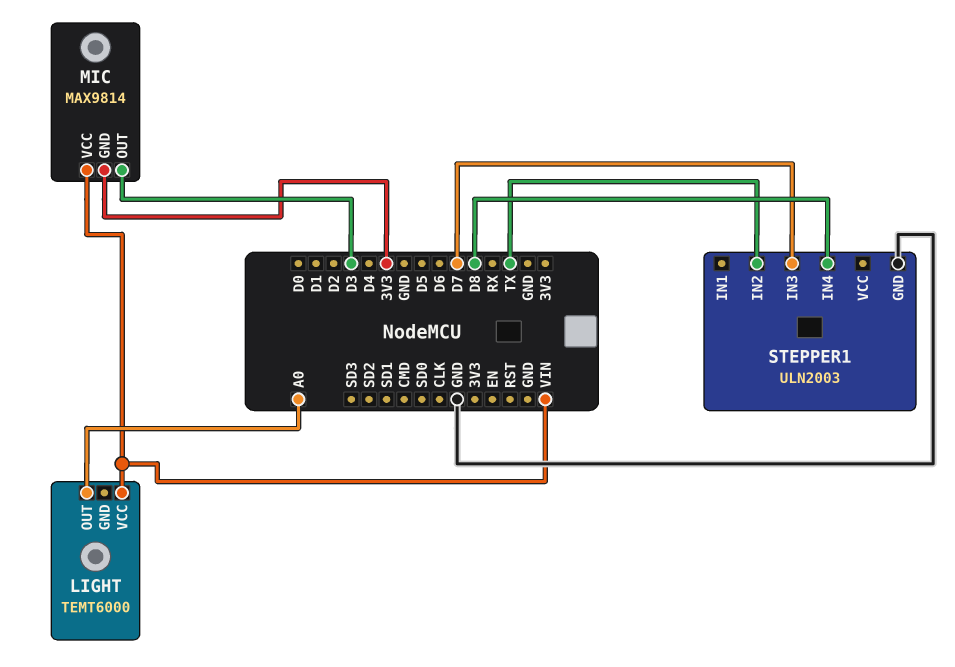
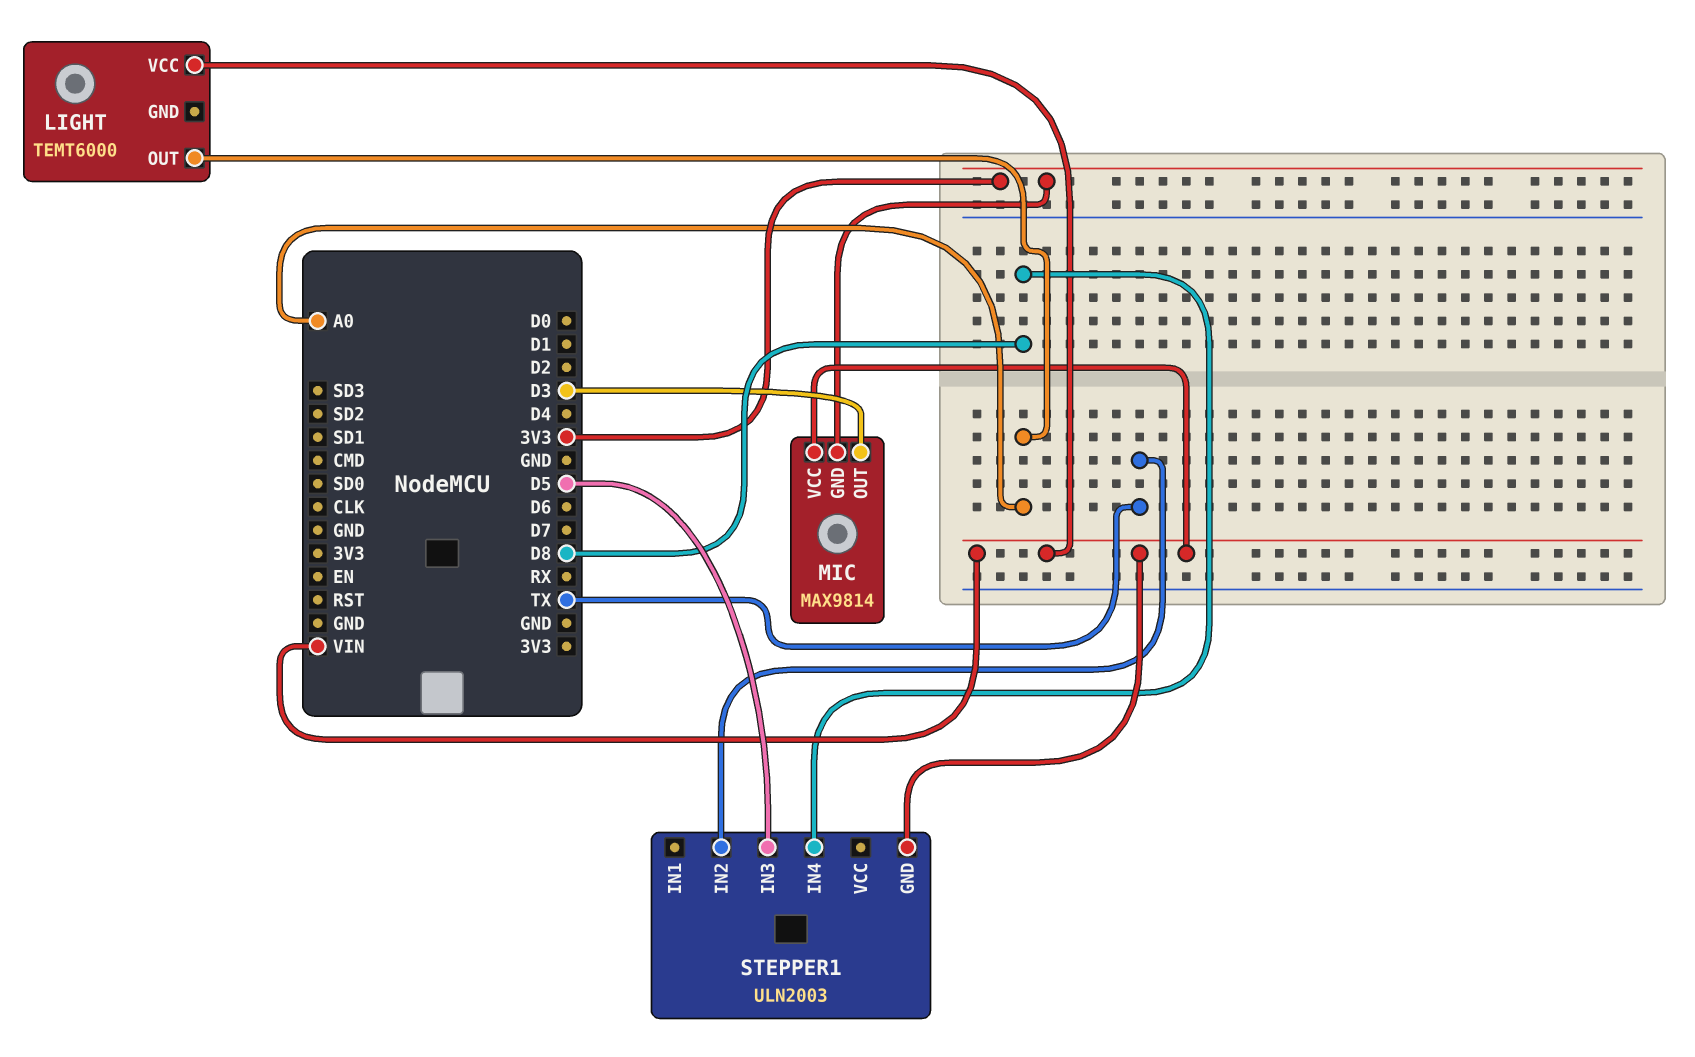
STEPPER1 pin GND: GND -> VIN
STEPPER1 pin IN3: D7 -> D5

